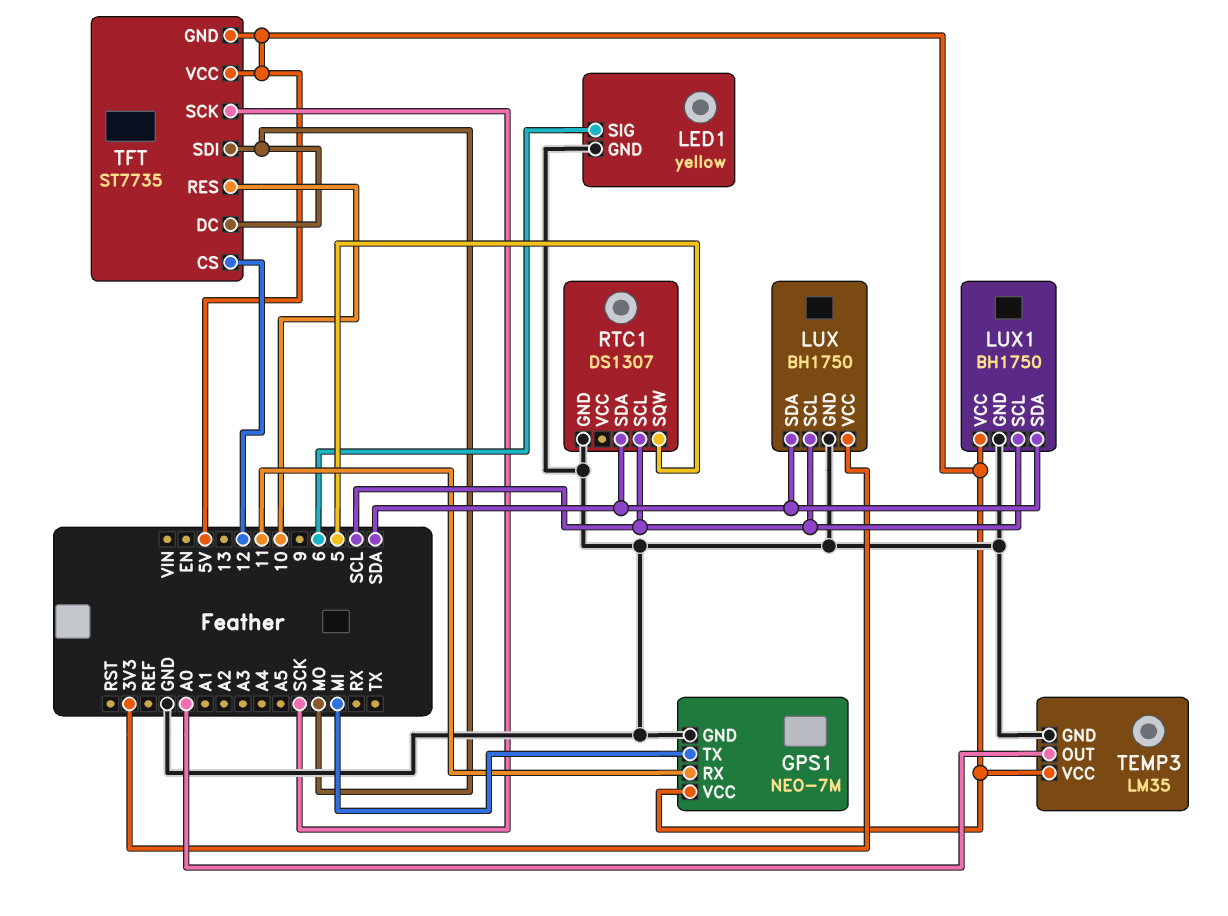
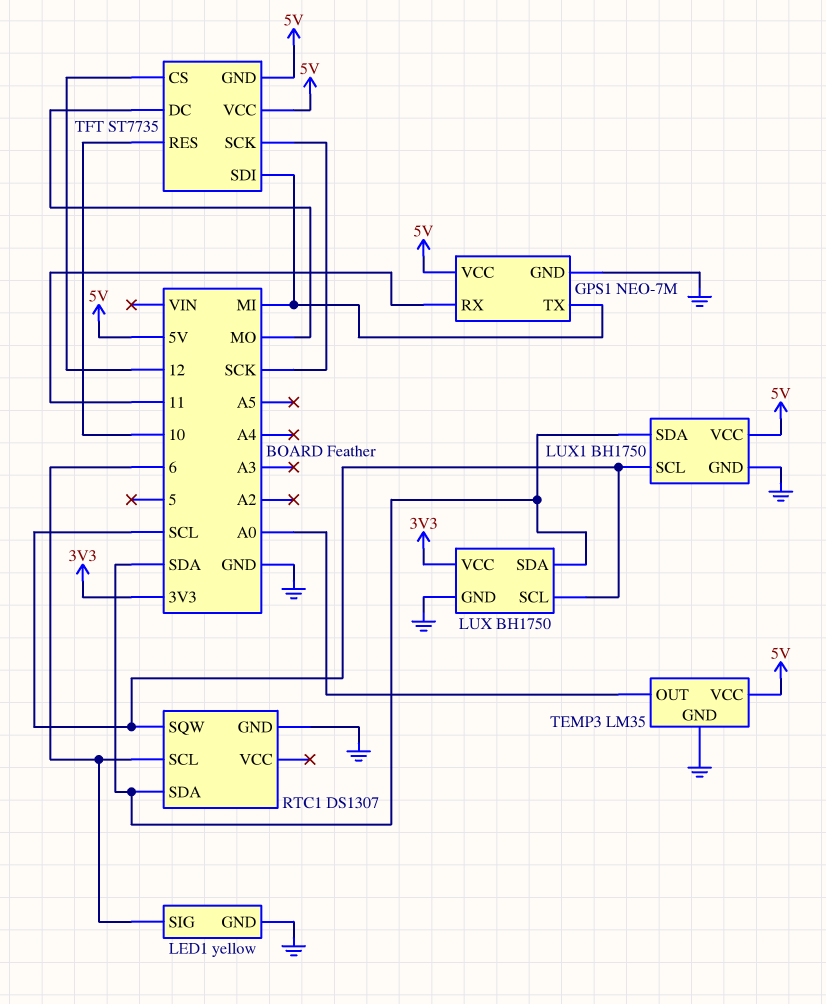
RTC1 pin SCL: SCL -> 6
RTC1 pin SQW: 5 -> SCL
TFT pin SDI: MO -> MI

